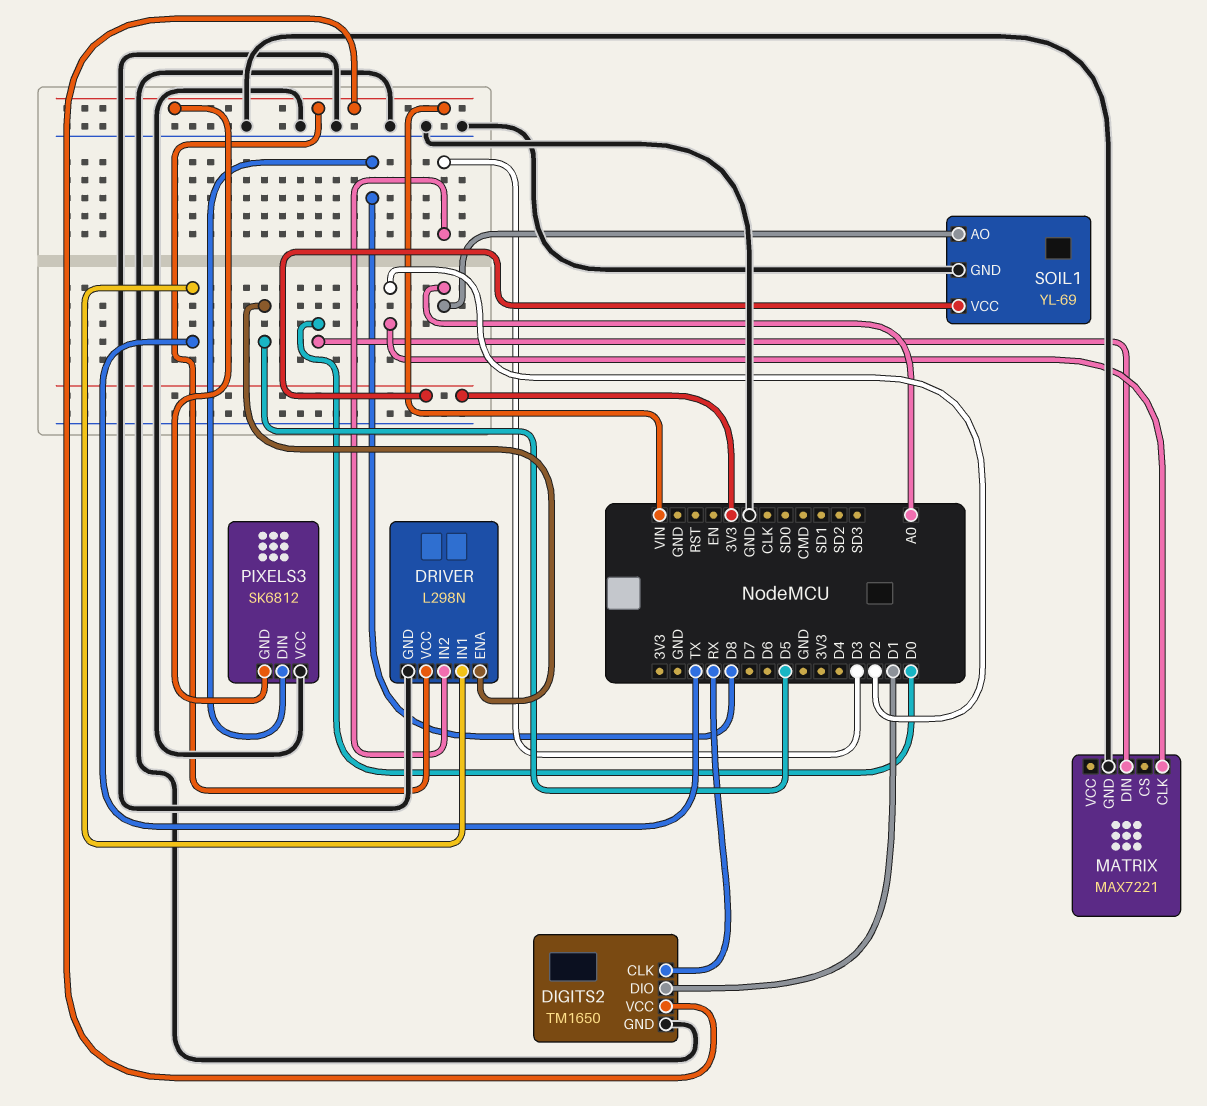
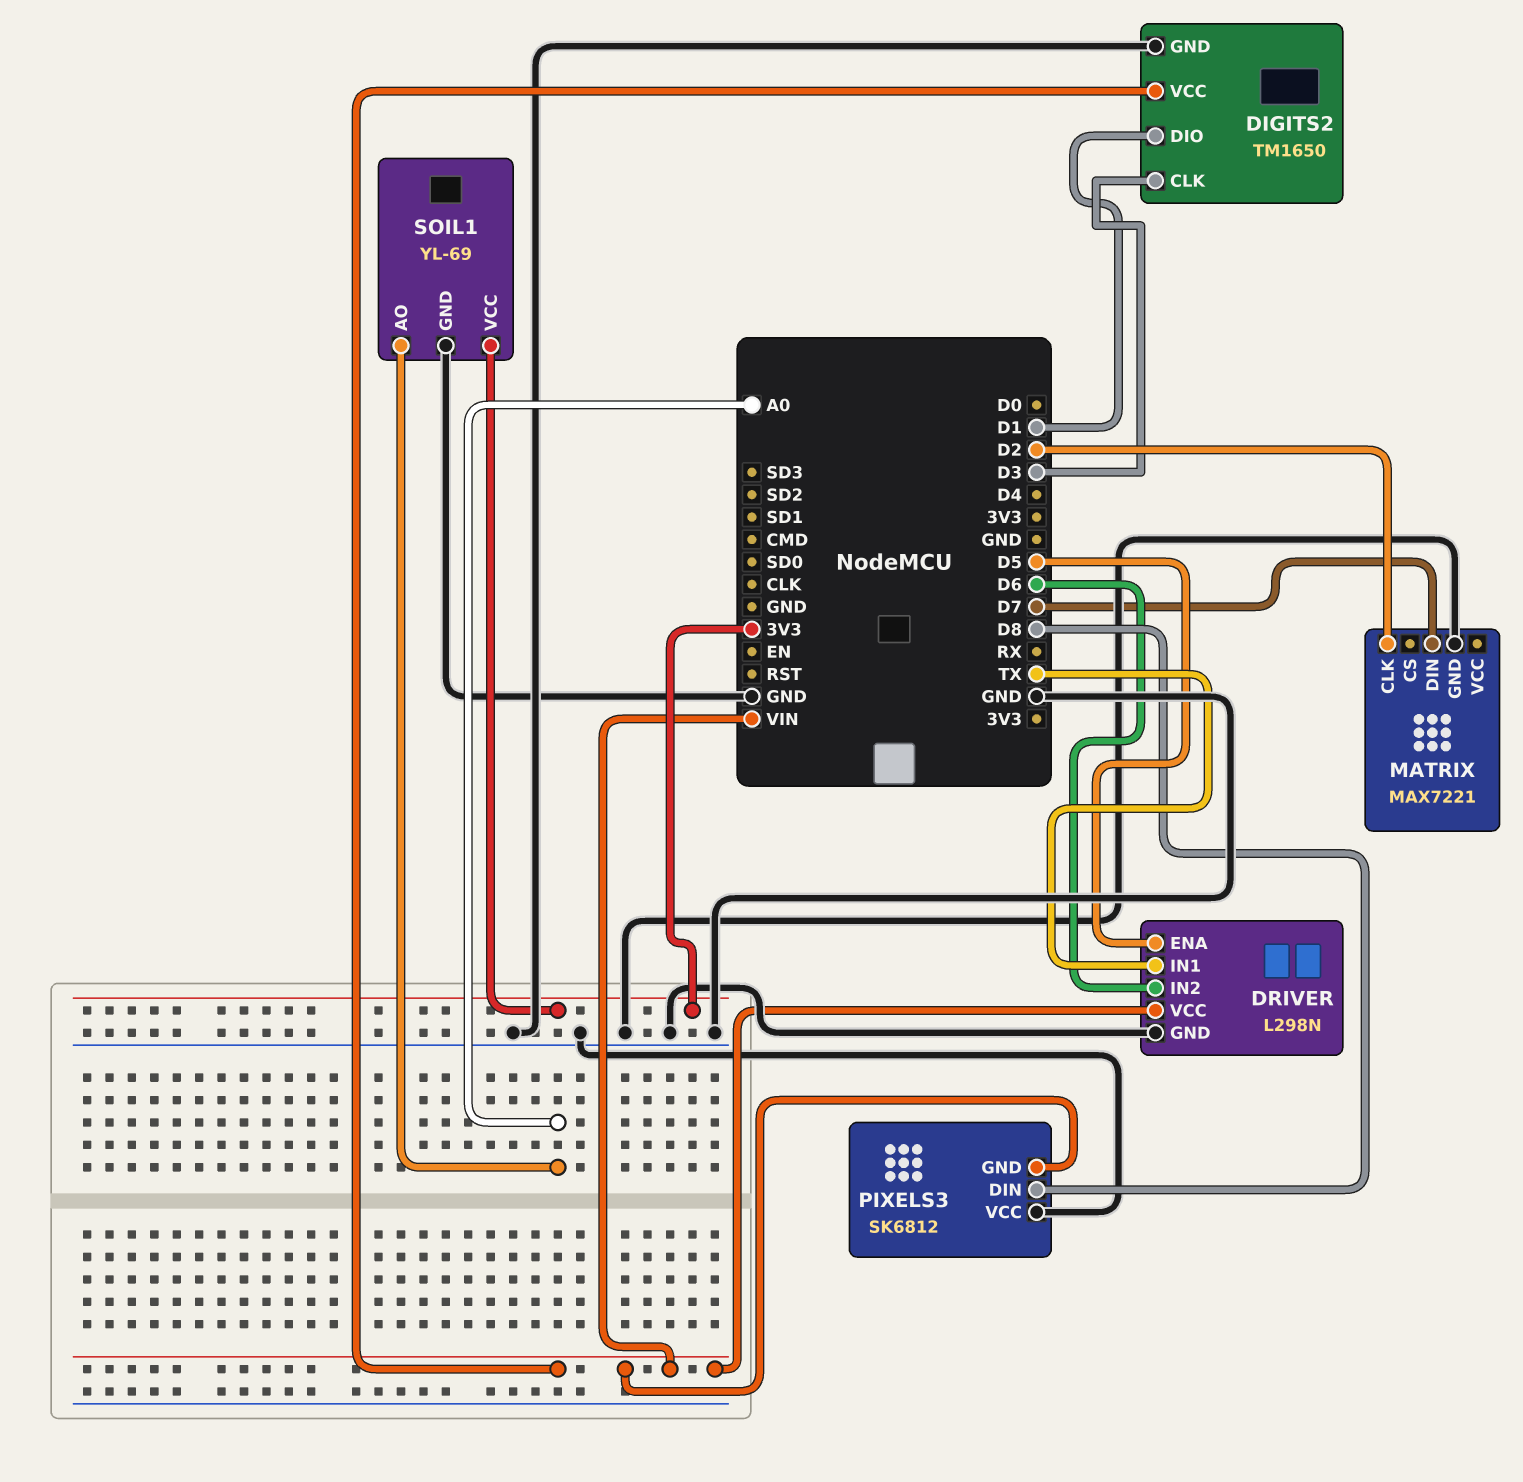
DIGITS2 pin CLK: RX -> D3
DRIVER pin IN2: D3 -> D6
MATRIX pin DIN: D0 -> D7

